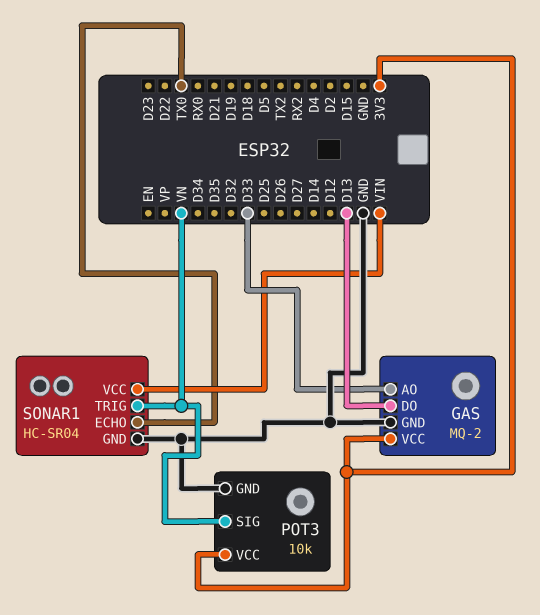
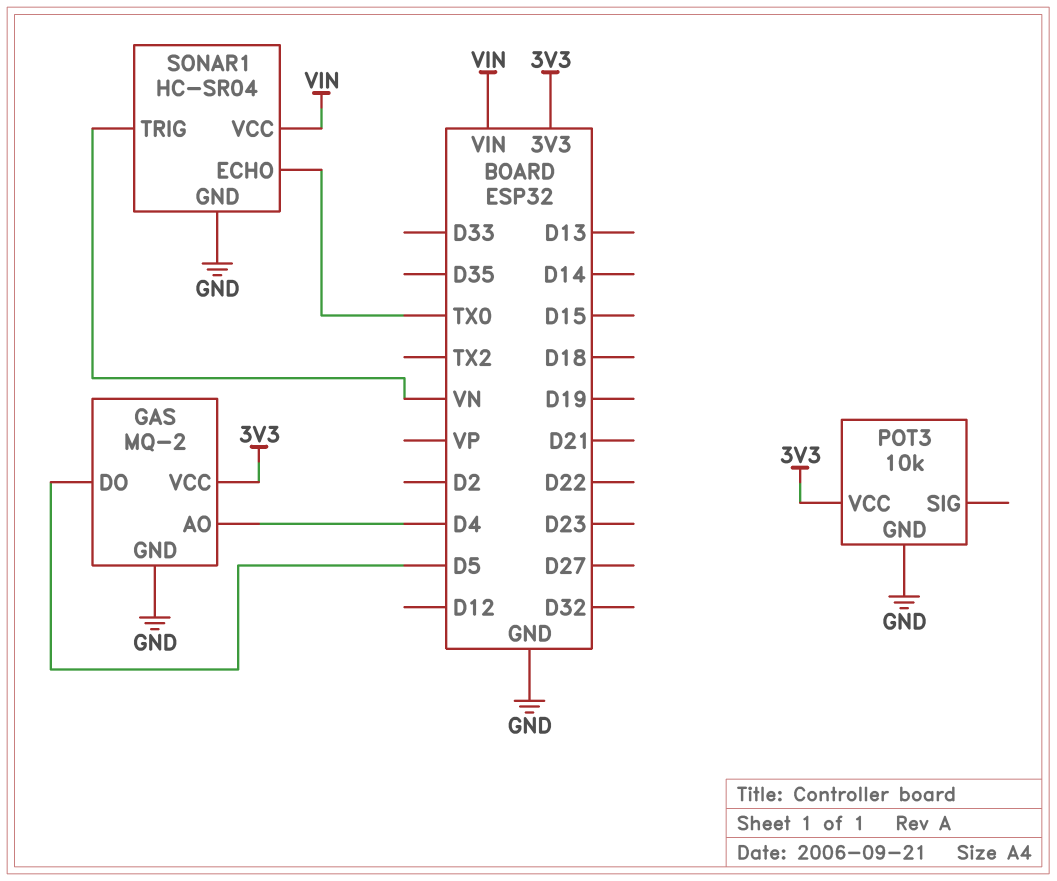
GAS pin AO: D33 -> D4
GAS pin DO: D13 -> D5
POT3 pin SIG: VN -> none

